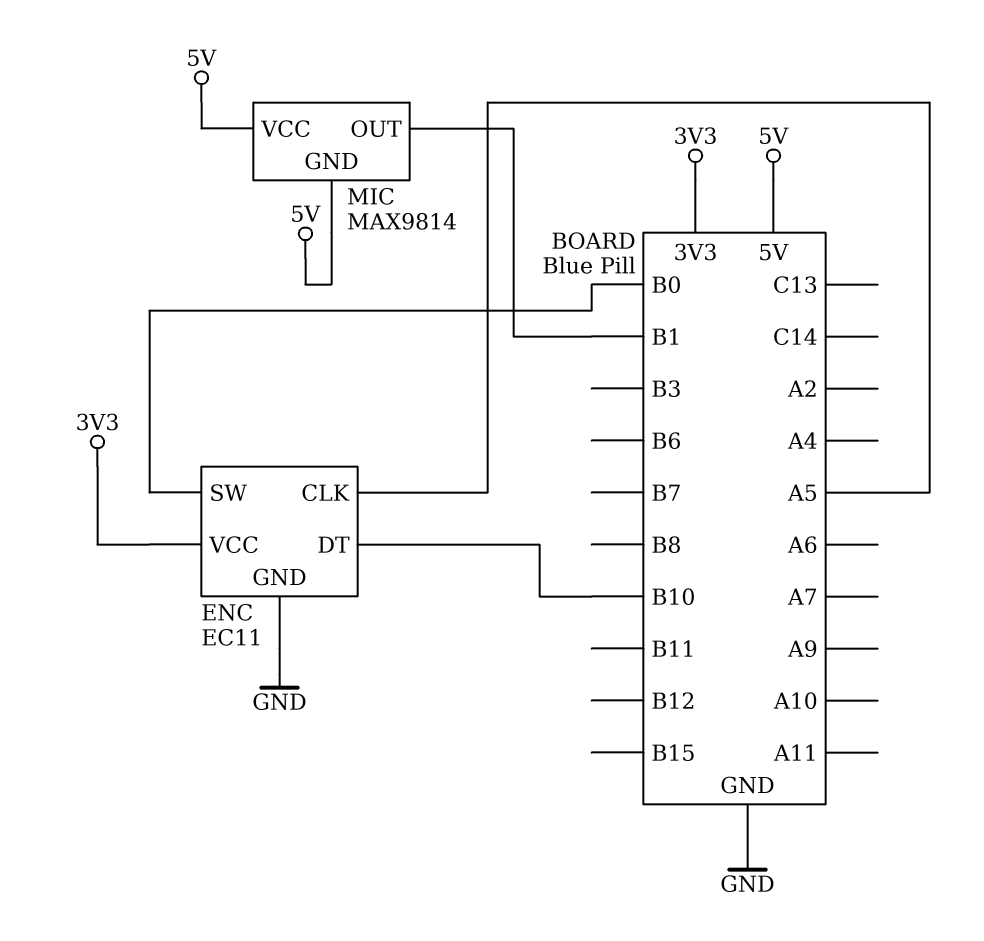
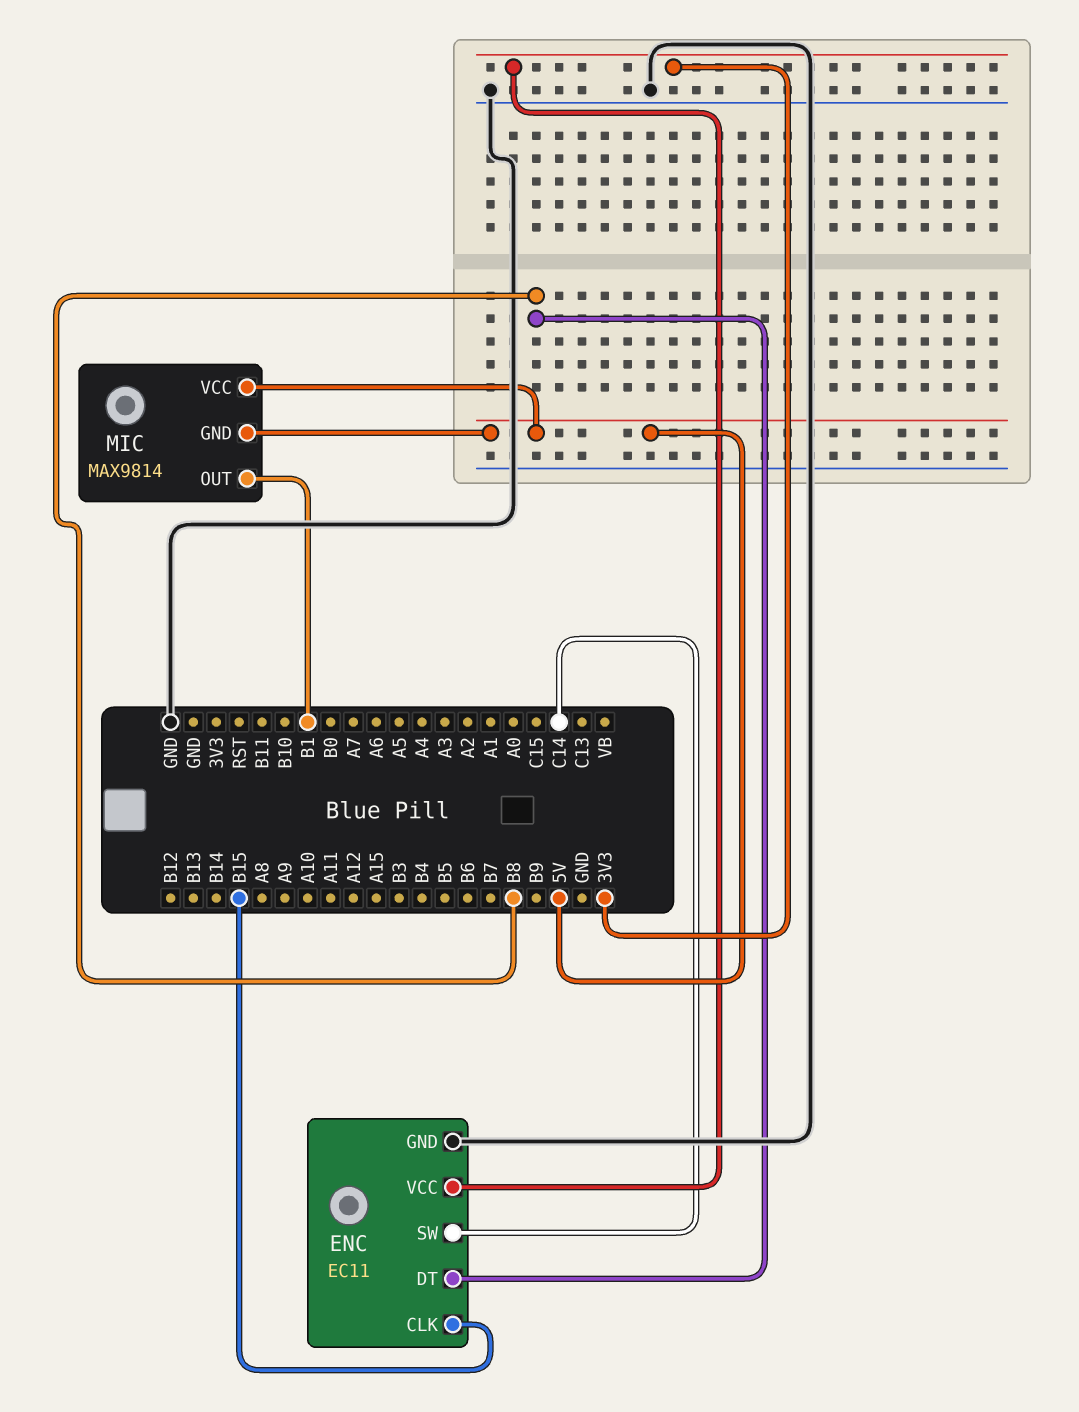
ENC pin CLK: A5 -> B15
ENC pin DT: B10 -> B8
ENC pin SW: B0 -> C14

